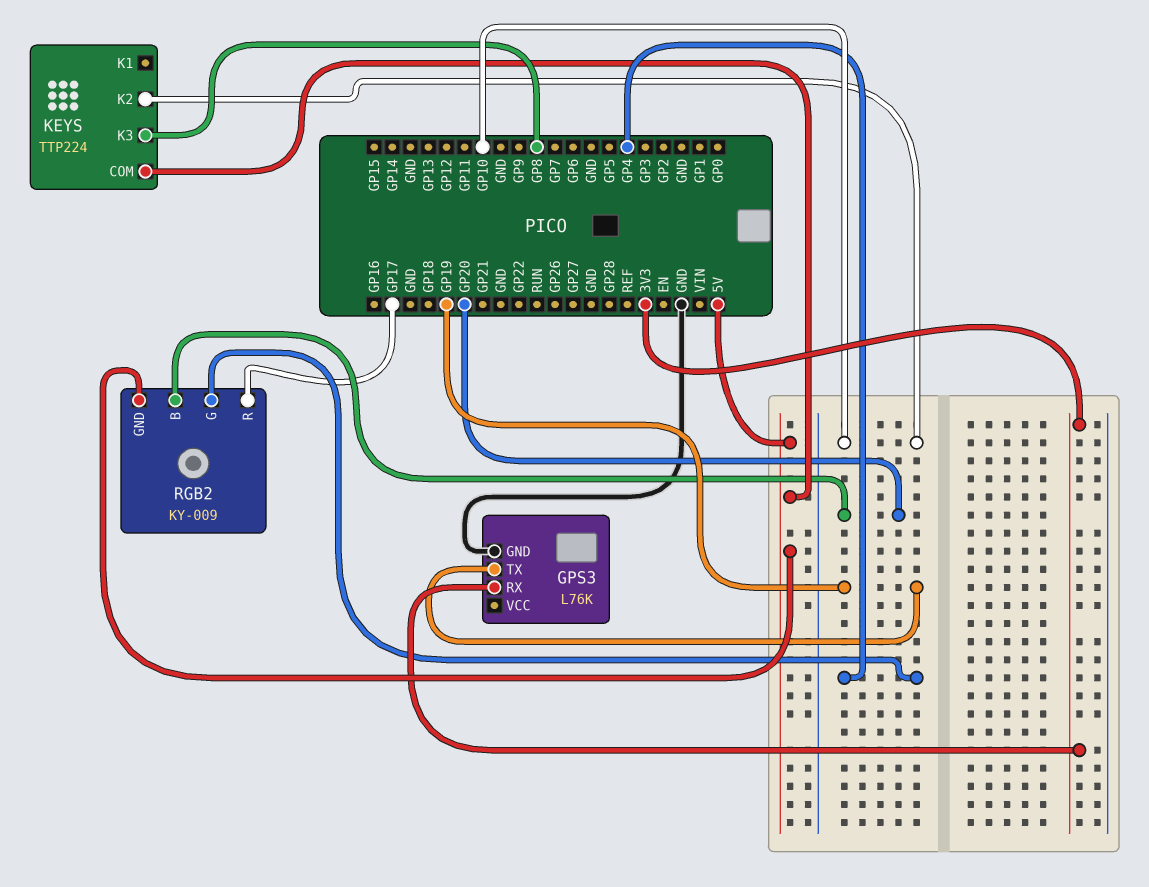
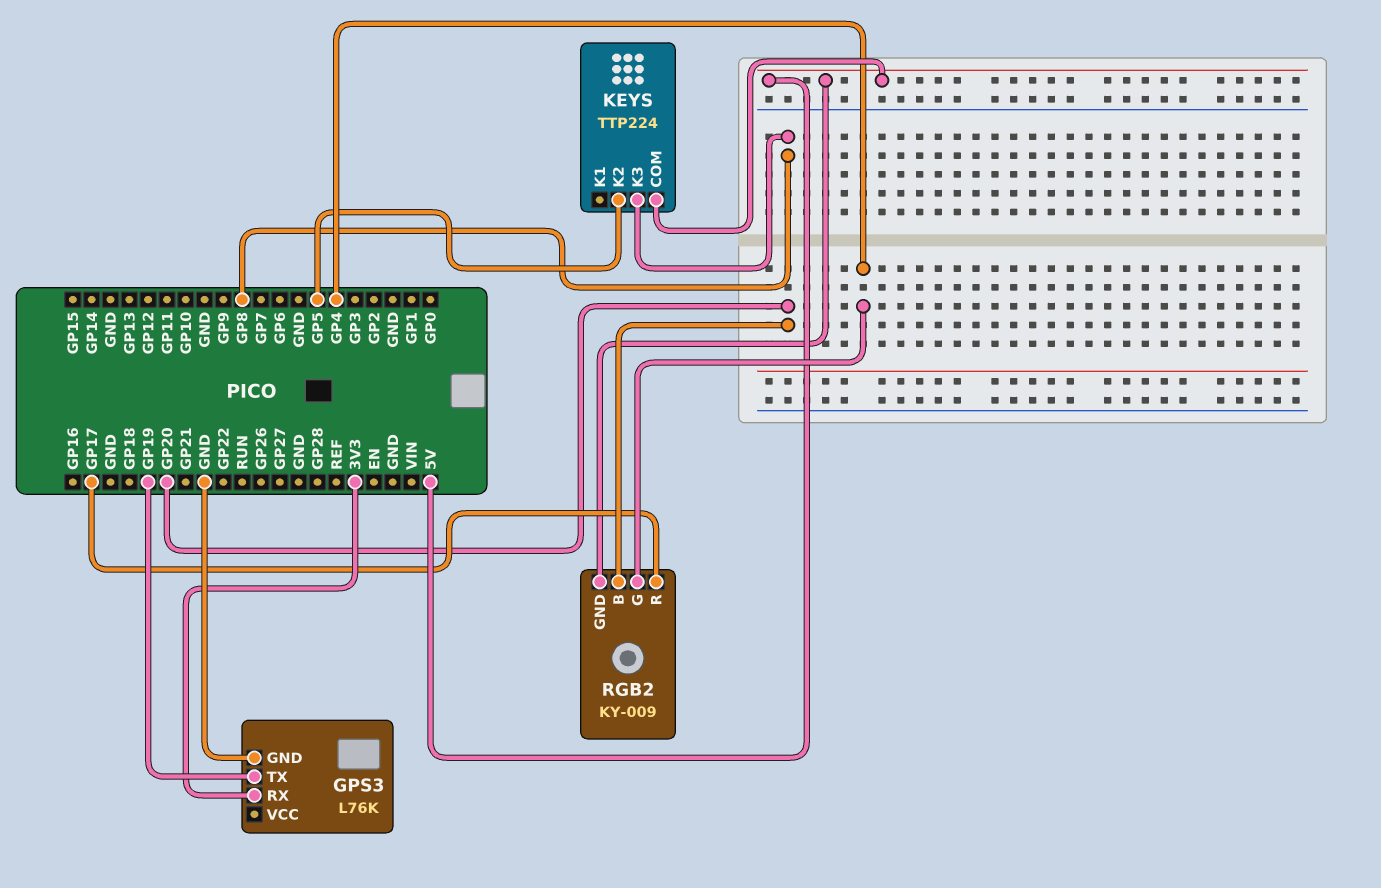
KEYS pin K2: GP10 -> GP5

